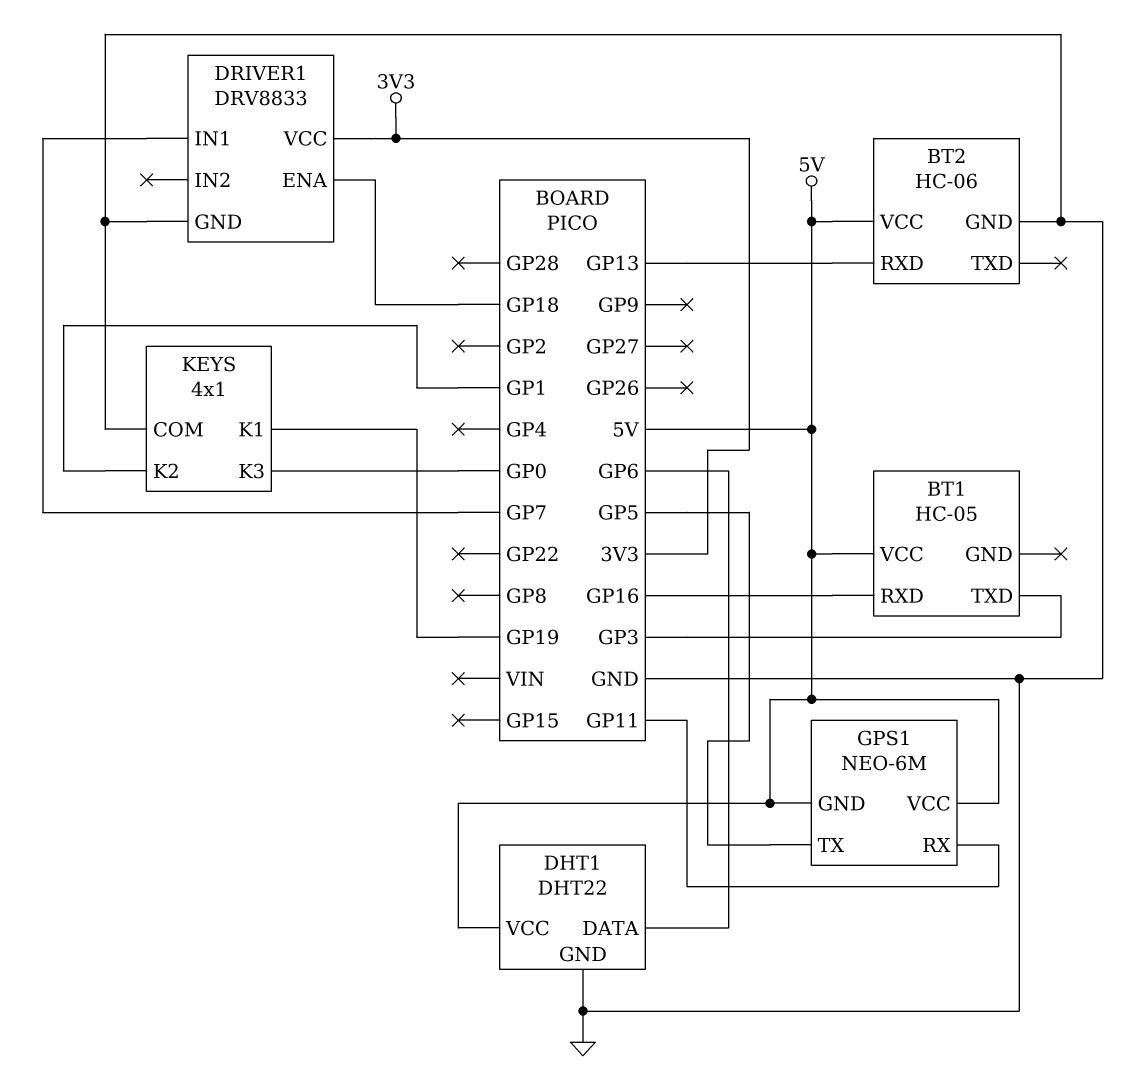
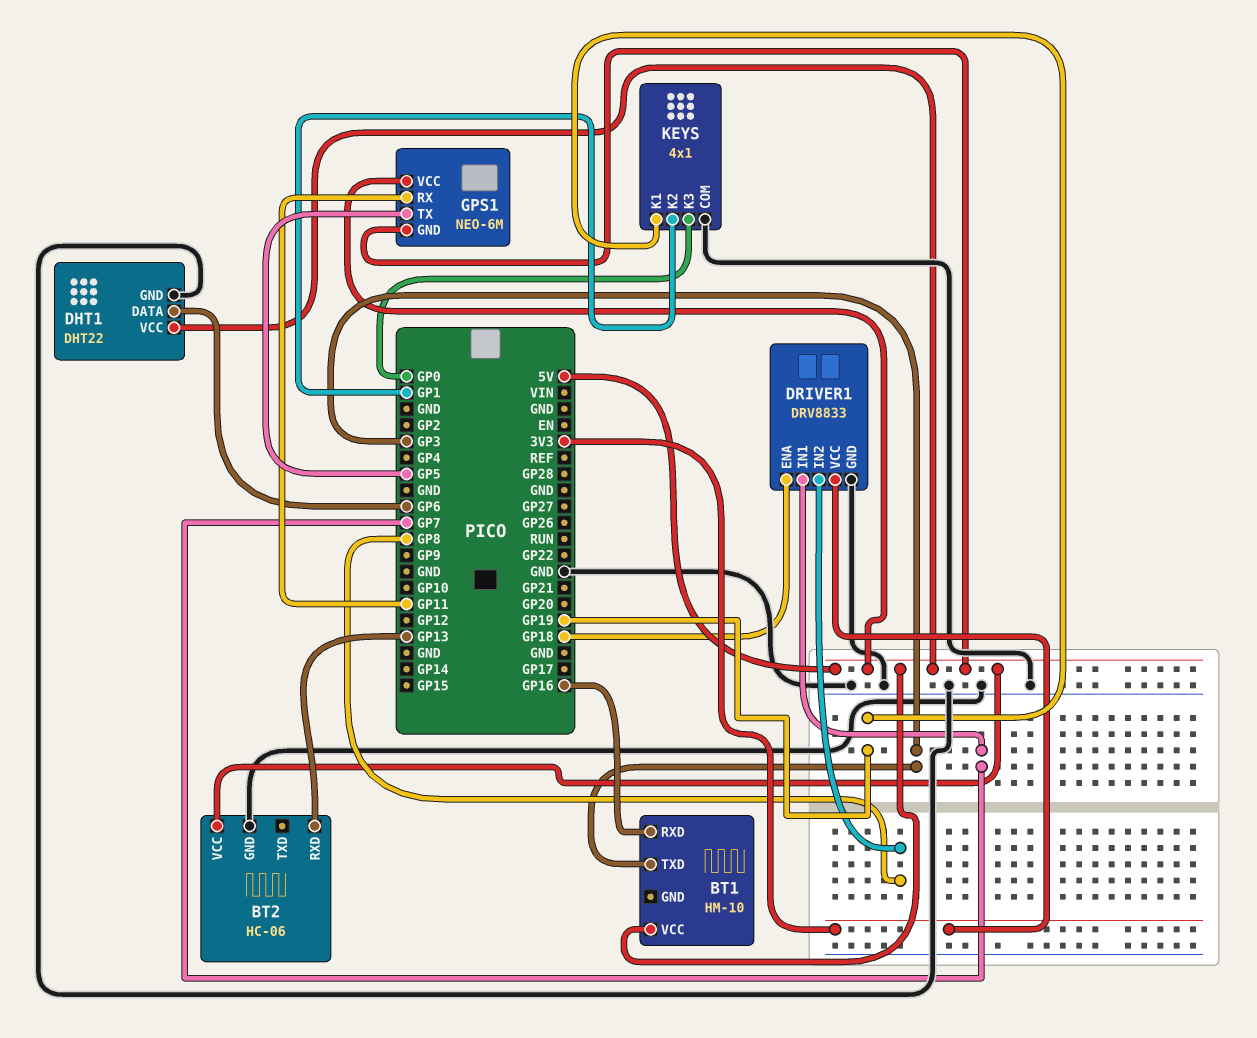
BT1: HC-05 -> HM-10
DRIVER1 pin IN2: none -> GP8

